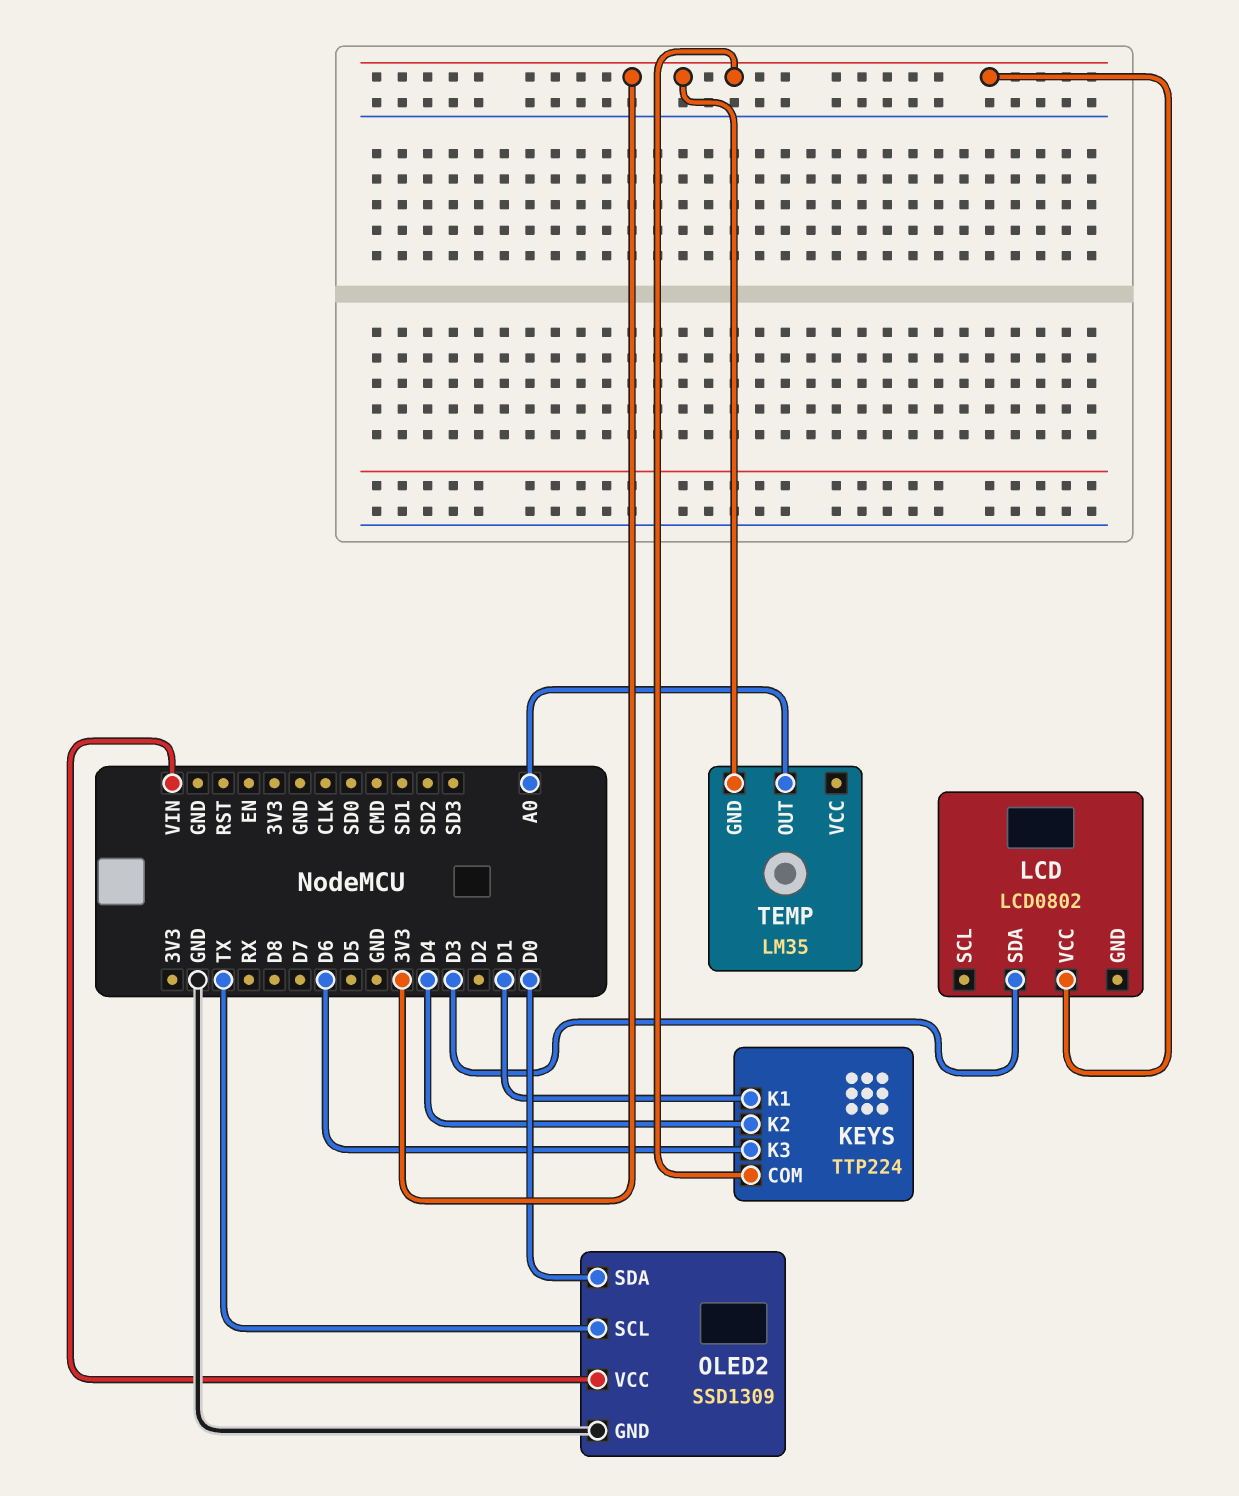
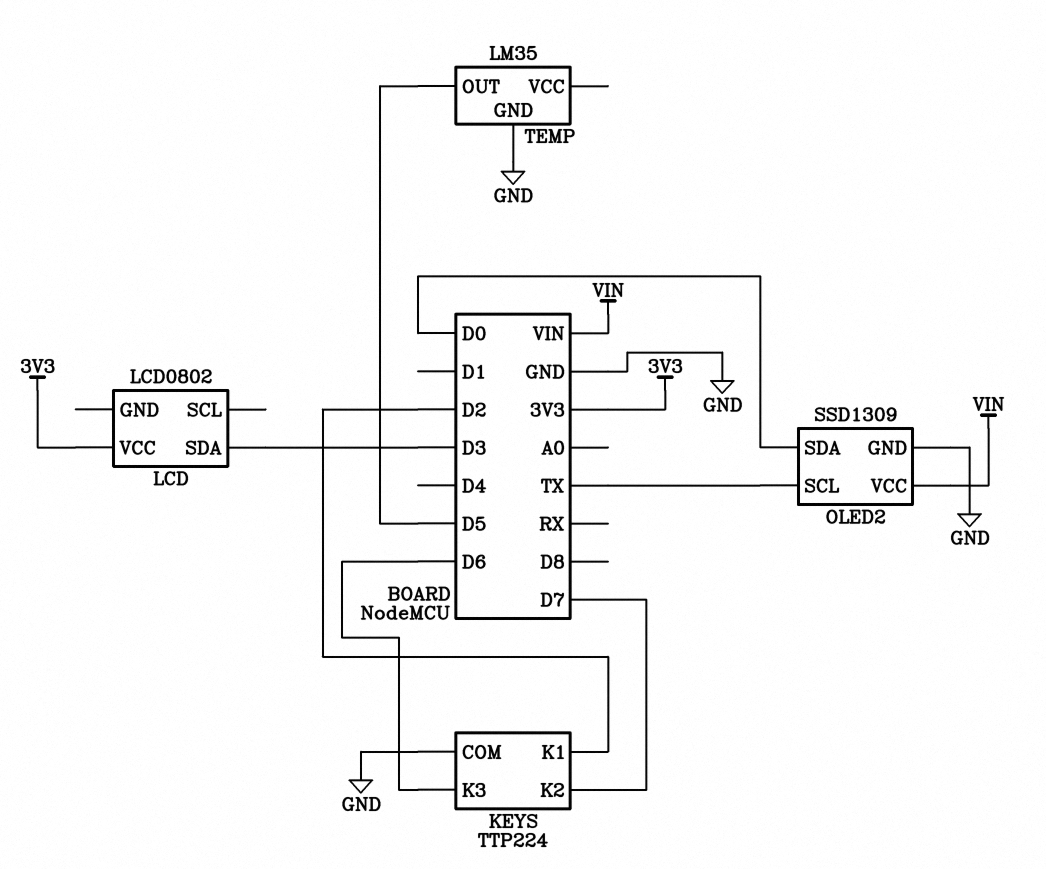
KEYS pin COM: 3V3 -> GND
KEYS pin K1: D1 -> D2
KEYS pin K2: D4 -> D7
TEMP pin GND: 3V3 -> GND
TEMP pin OUT: A0 -> D5

